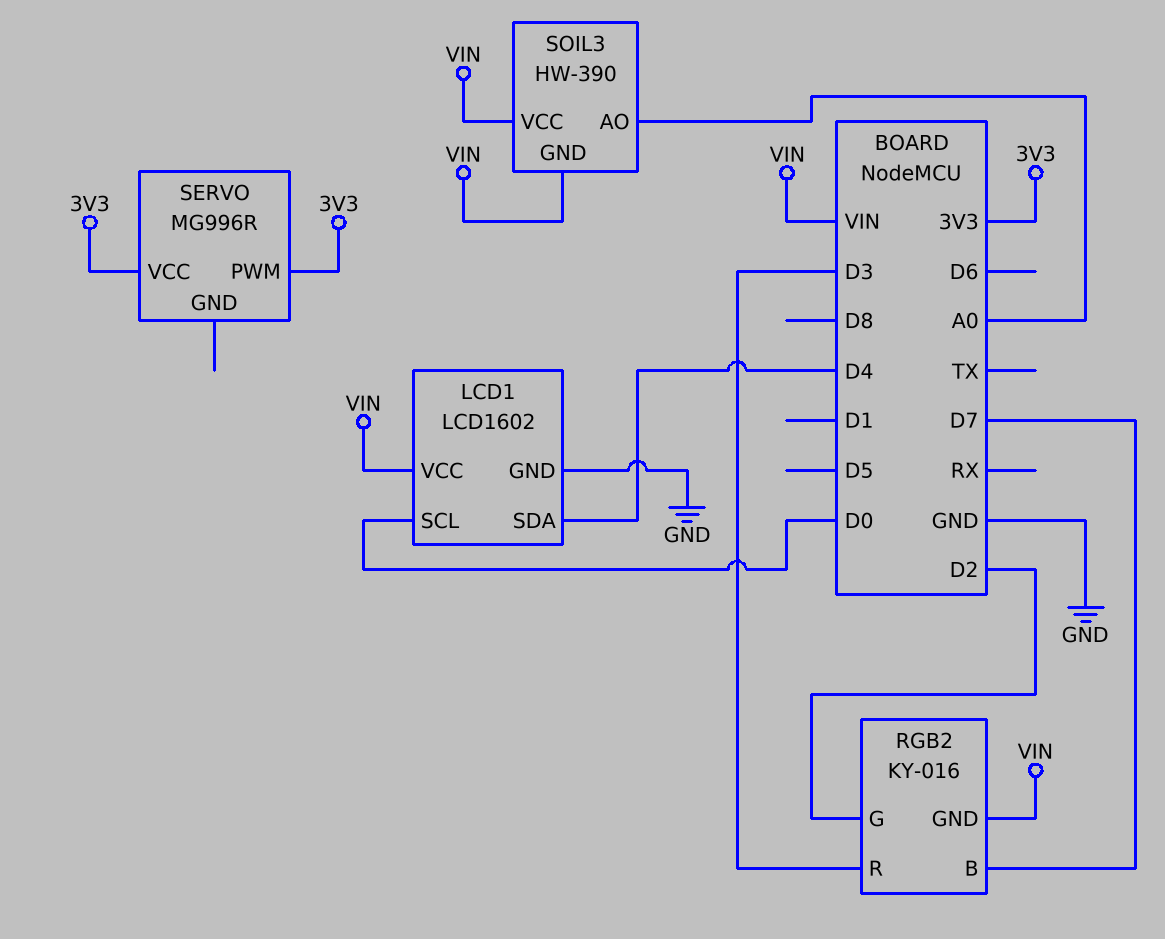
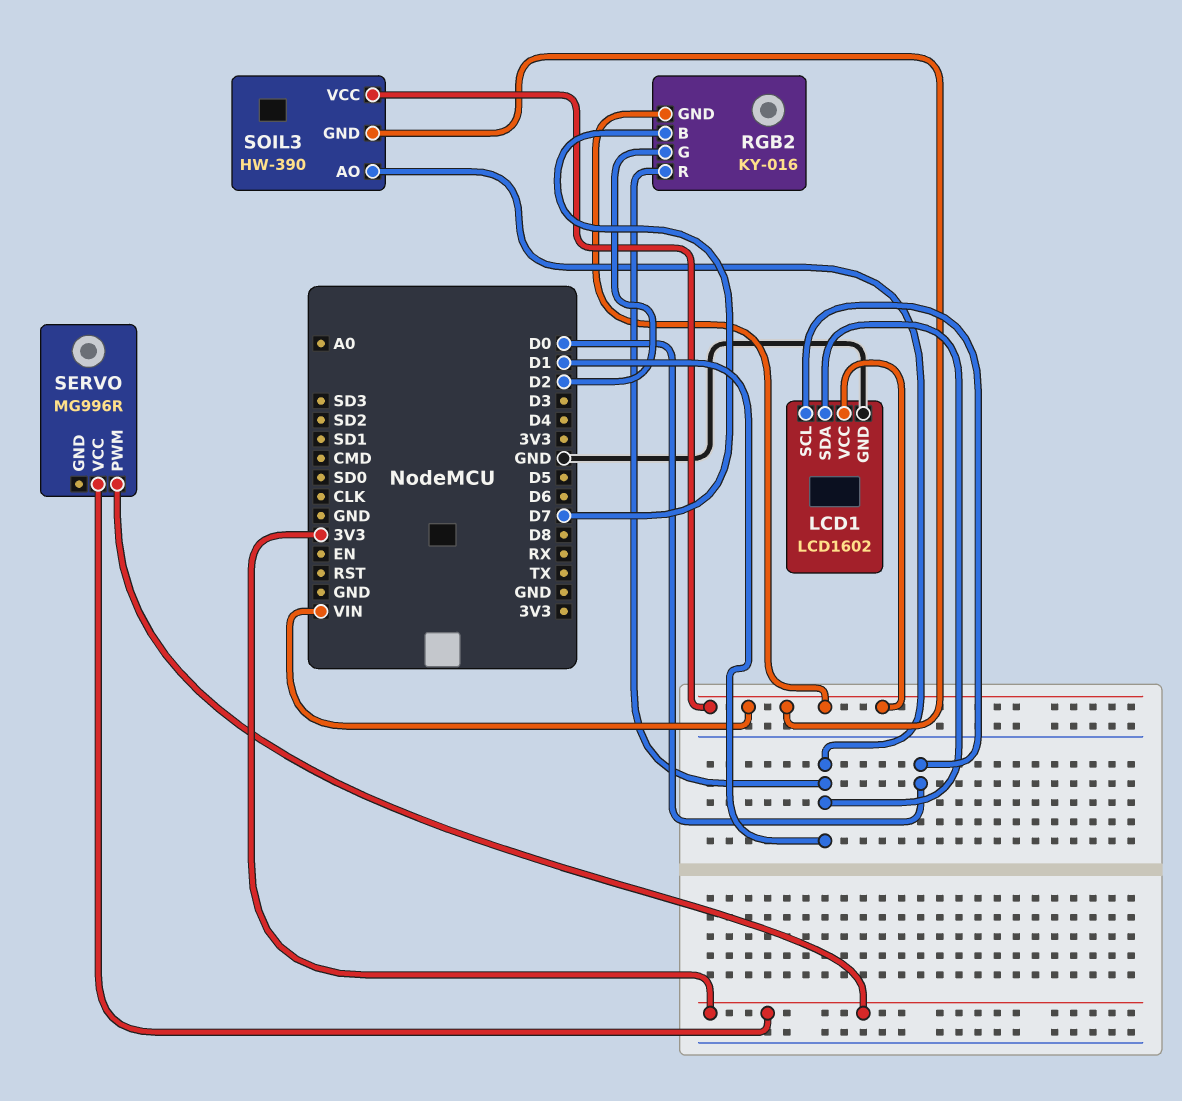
LCD1 pin SDA: D4 -> D1
RGB2 pin R: D3 -> D1
SOIL3 pin AO: A0 -> D1

